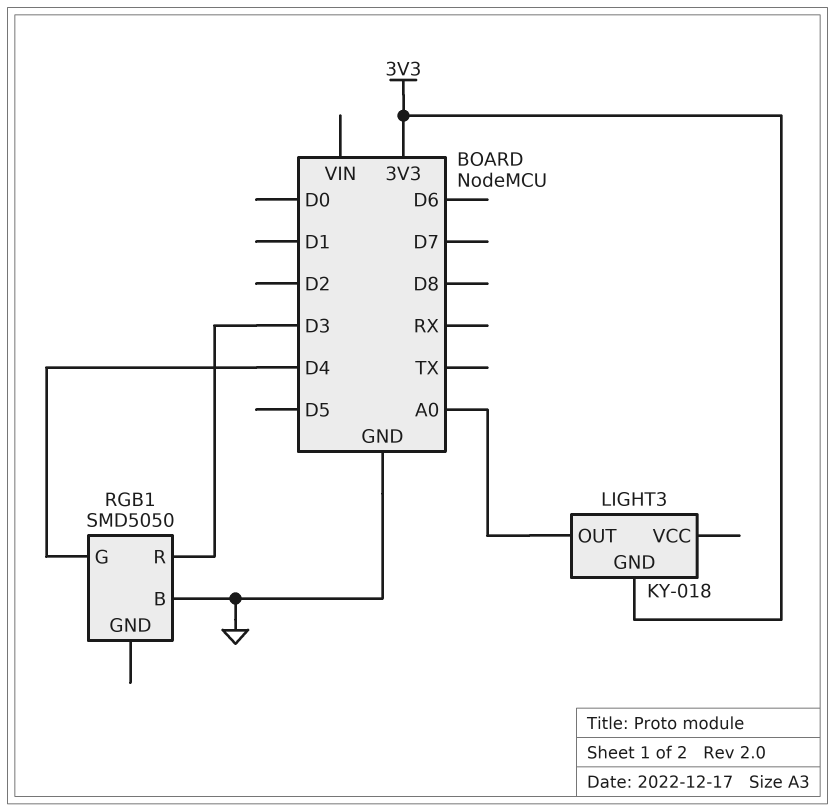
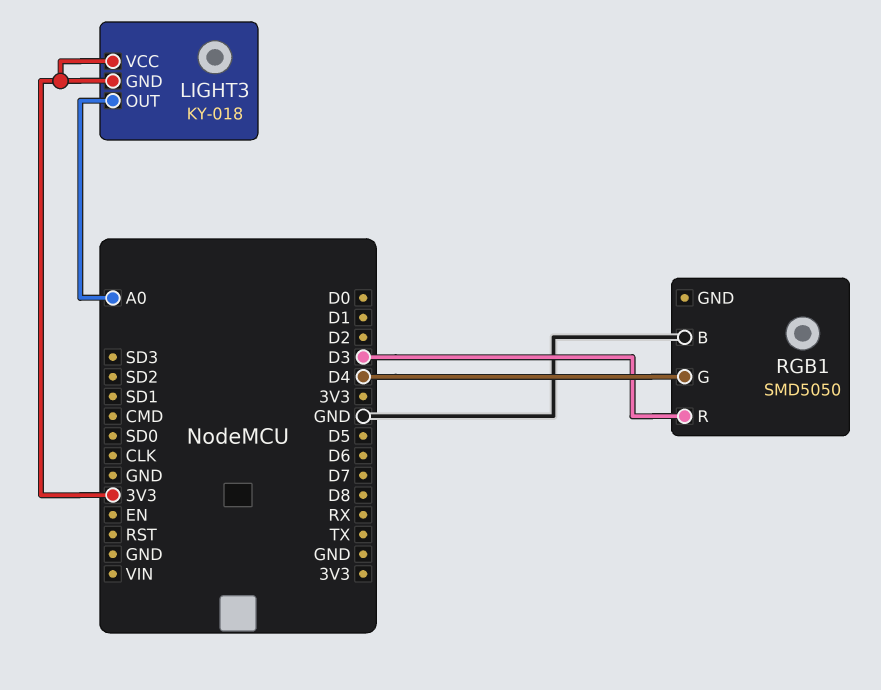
LIGHT3 pin VCC: none -> 3V3

